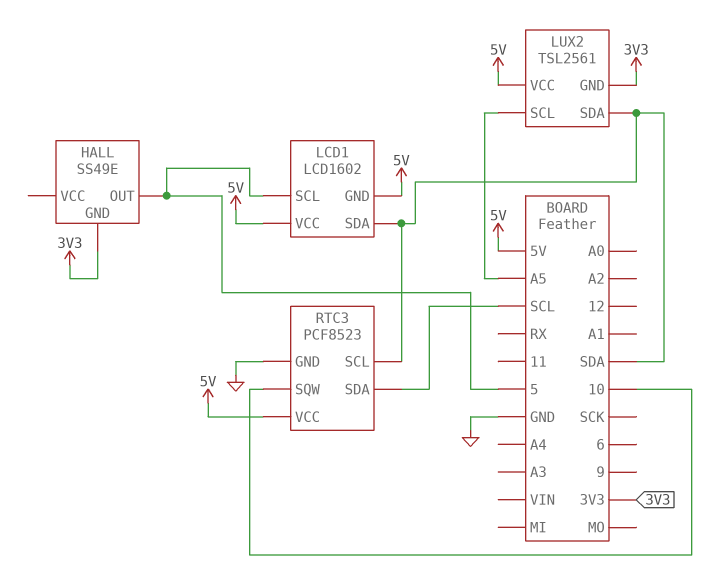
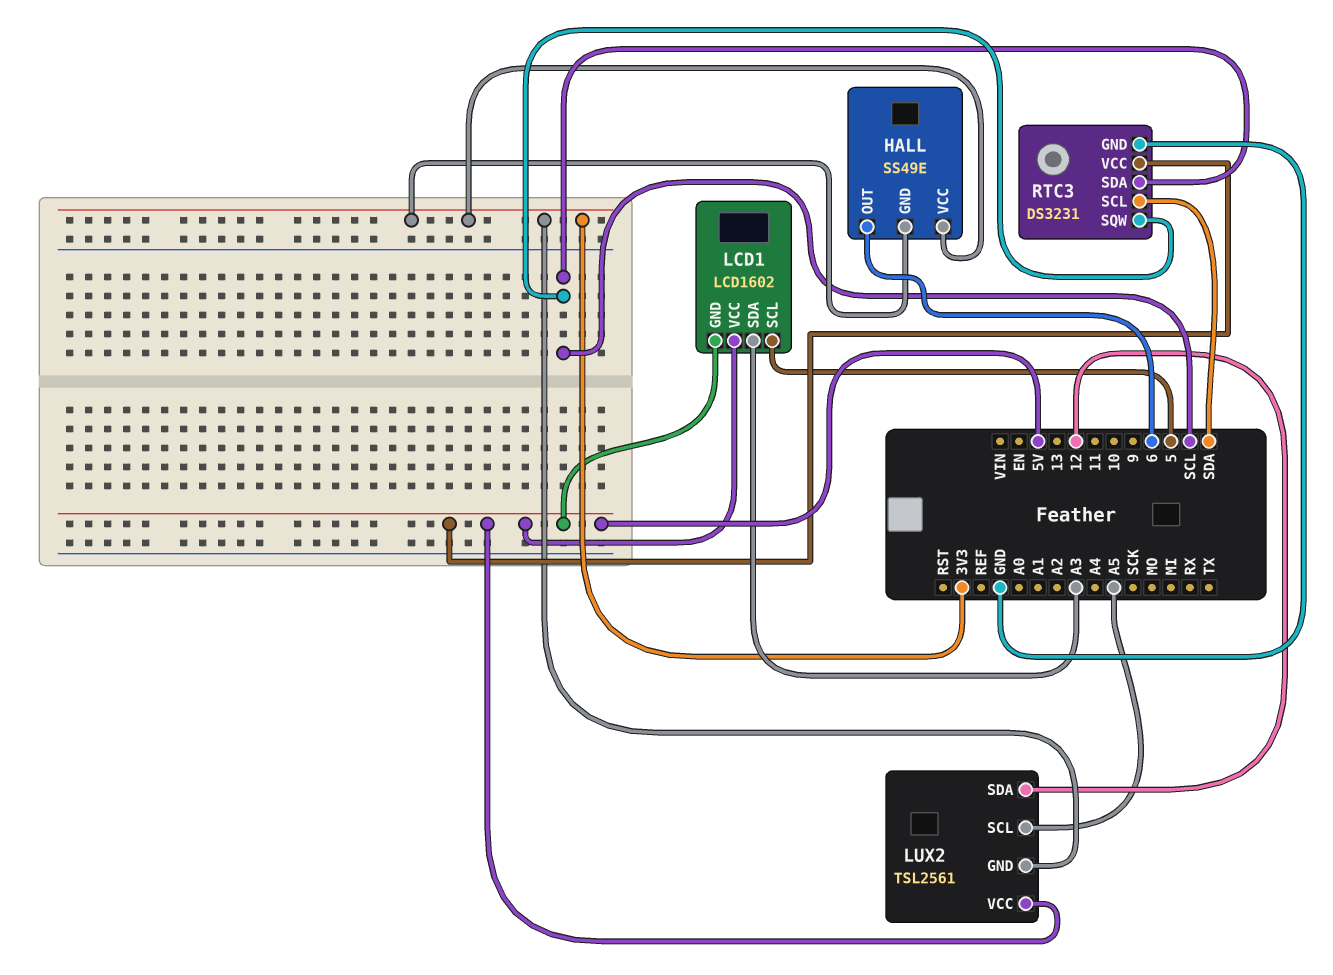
HALL pin OUT: 5 -> 6
HALL pin VCC: none -> 3V3
LCD1 pin SDA: SDA -> A3
LUX2 pin SDA: SDA -> 12
RTC3: PCF8523 -> DS3231
RTC3 pin SQW: 10 -> SCL

